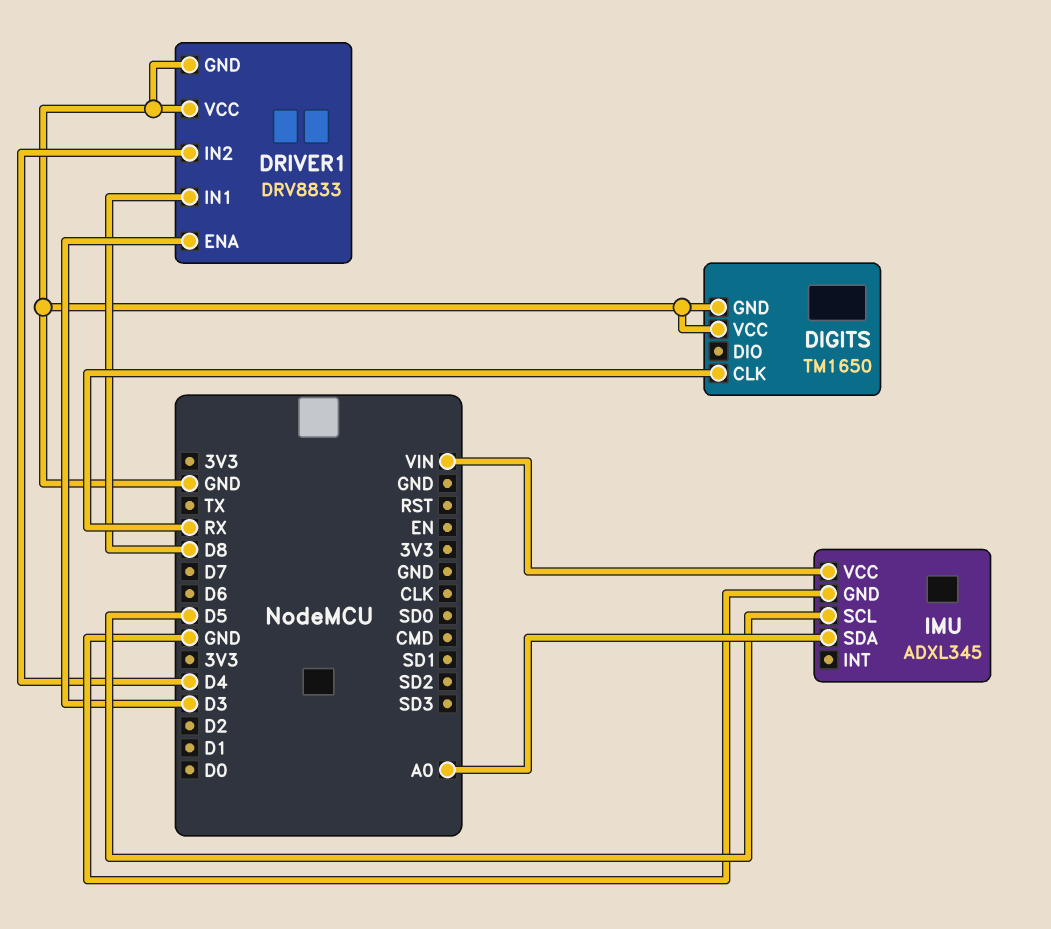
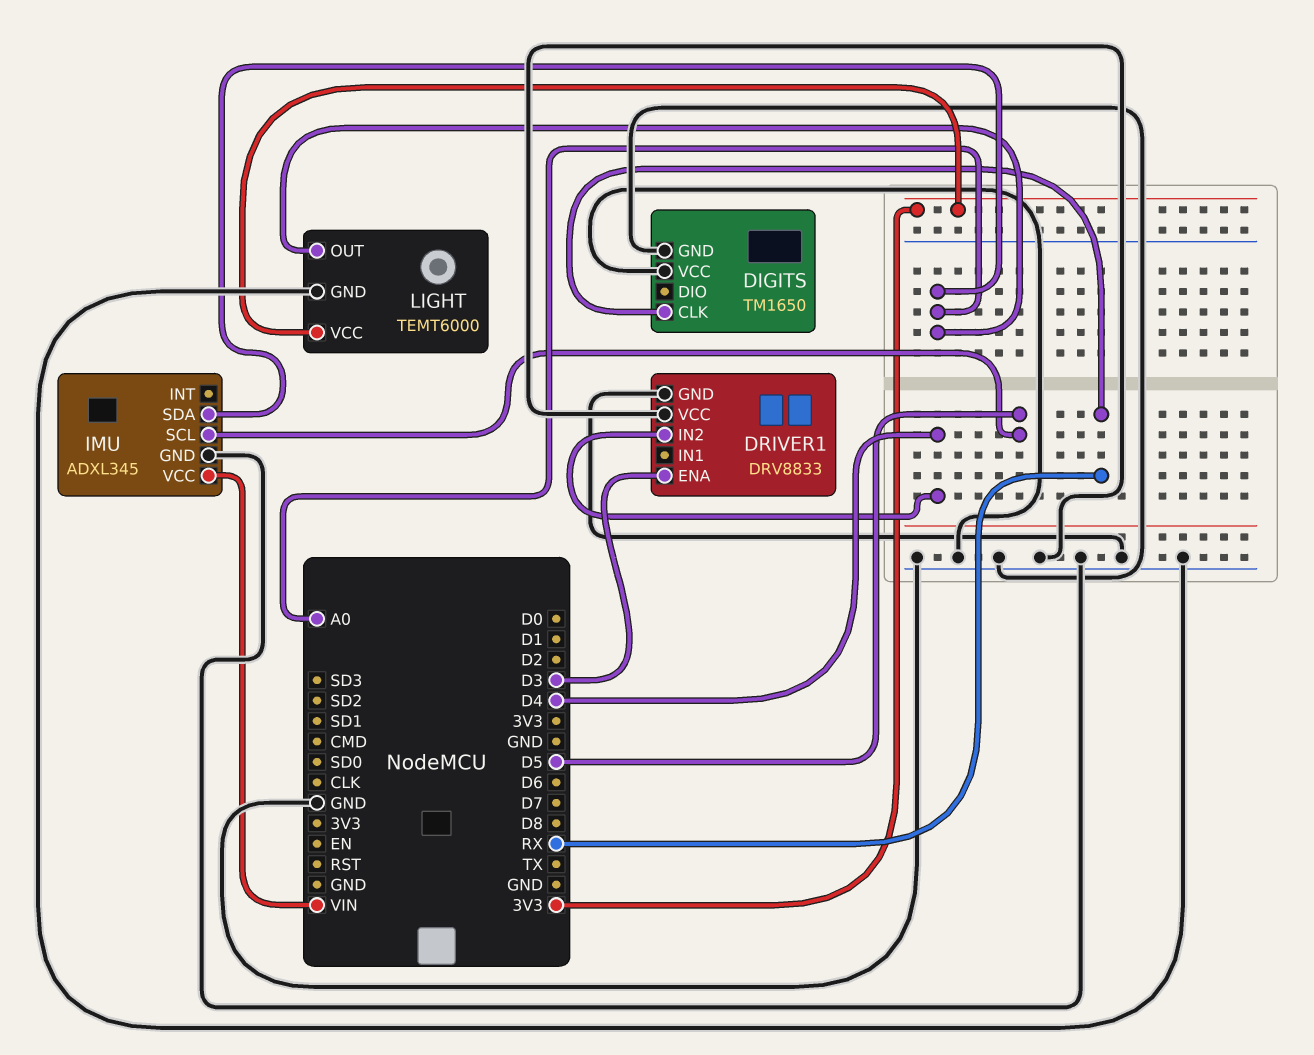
DRIVER1 pin IN1: D8 -> none
LIGHT: none -> TEMT6000
LIGHT pin GND: none -> GND
LIGHT pin OUT: none -> A0
LIGHT pin VCC: none -> 3V3

